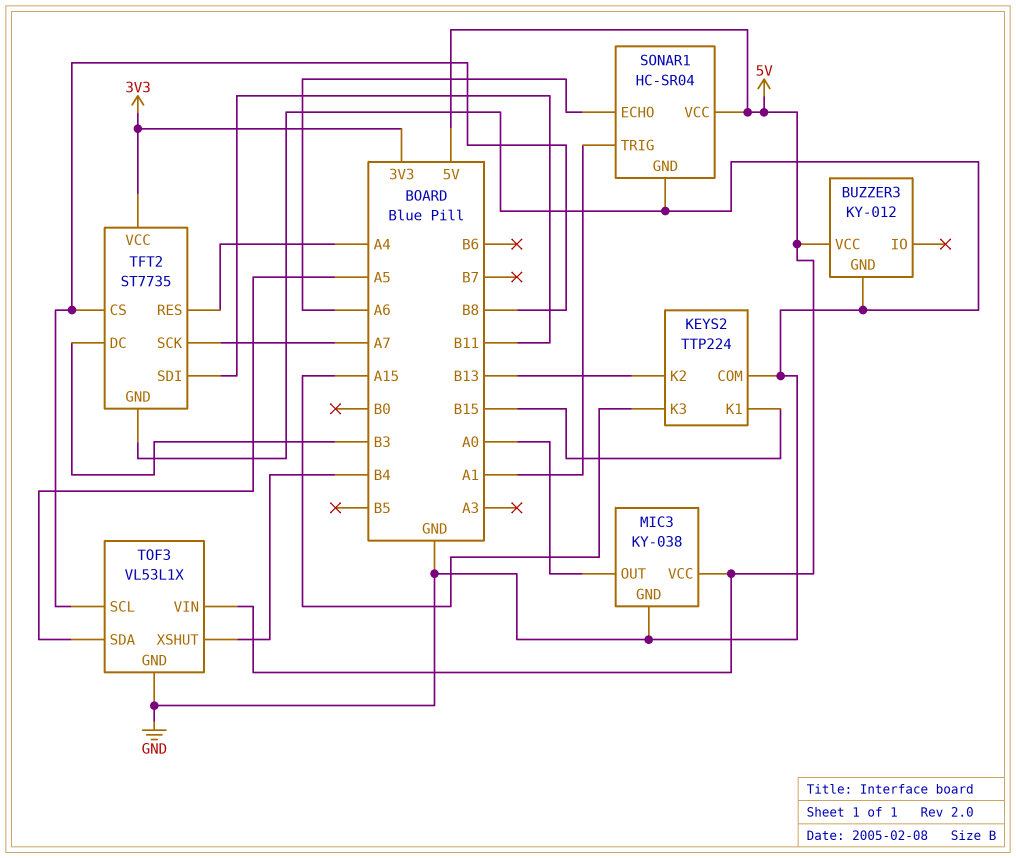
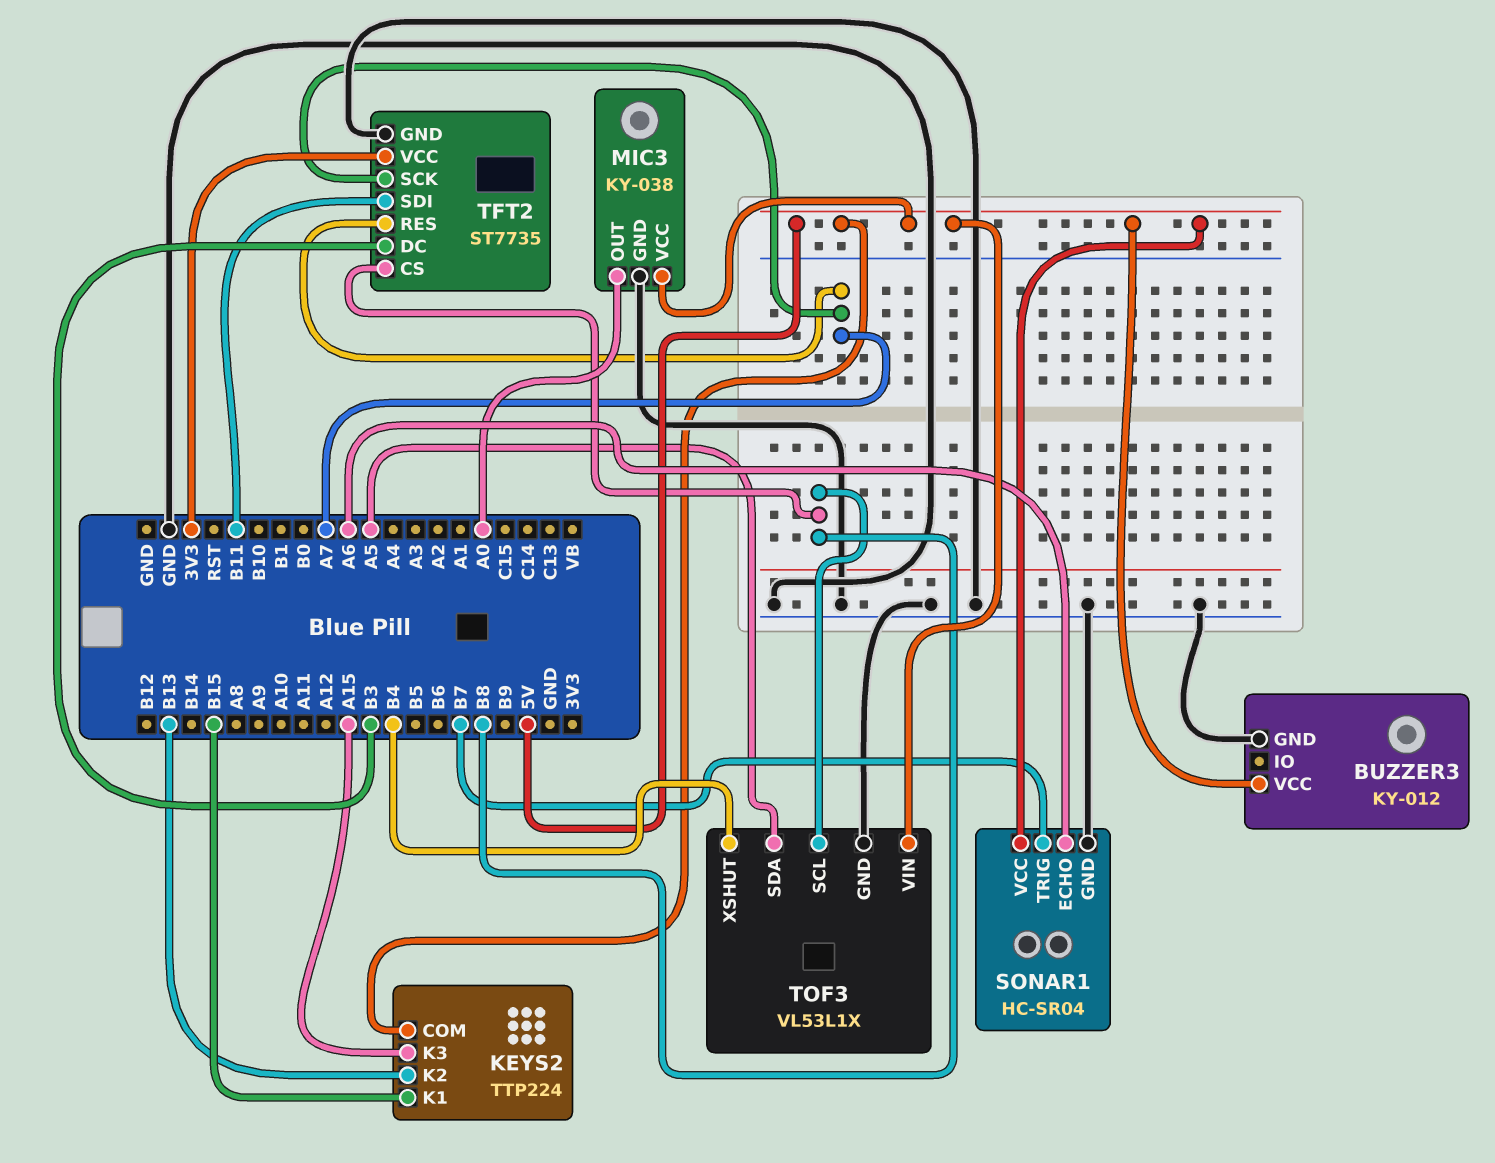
KEYS2 pin COM: GND -> 5V
SONAR1 pin TRIG: A1 -> B7
TFT2 pin RES: A4 -> A7

